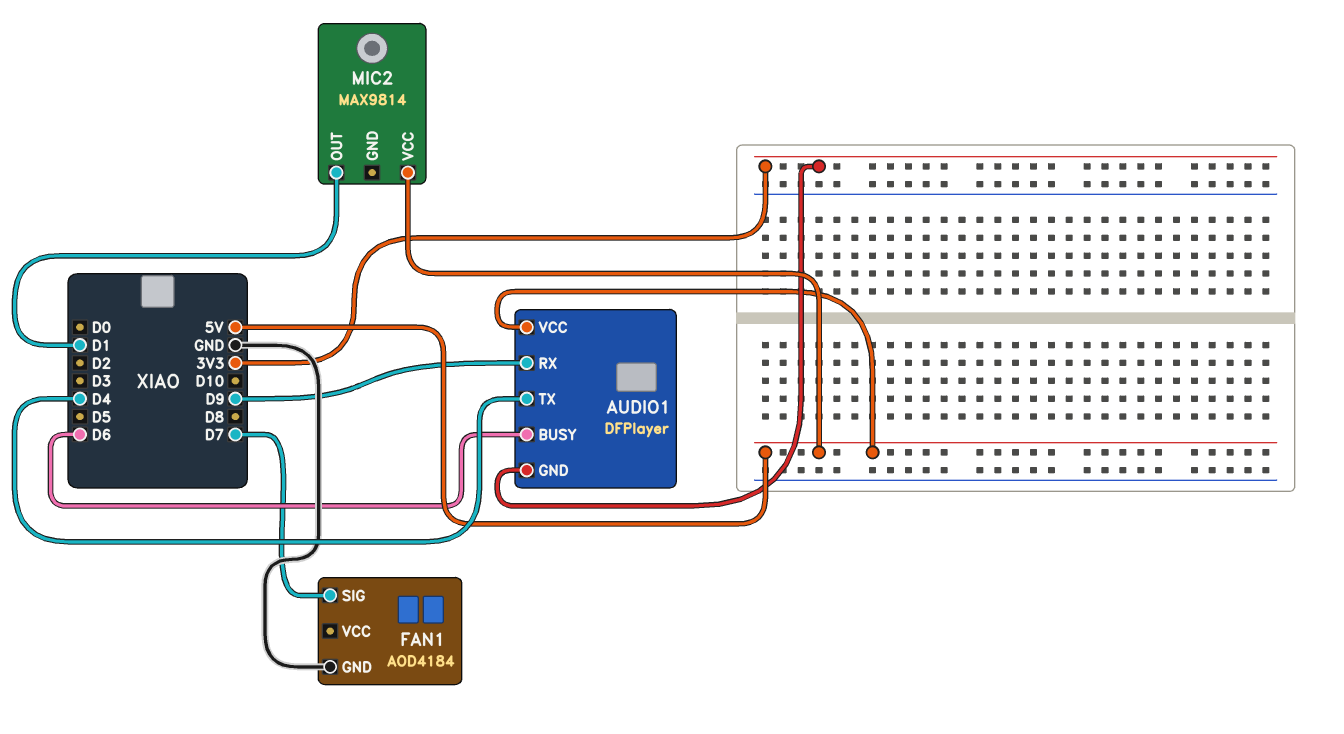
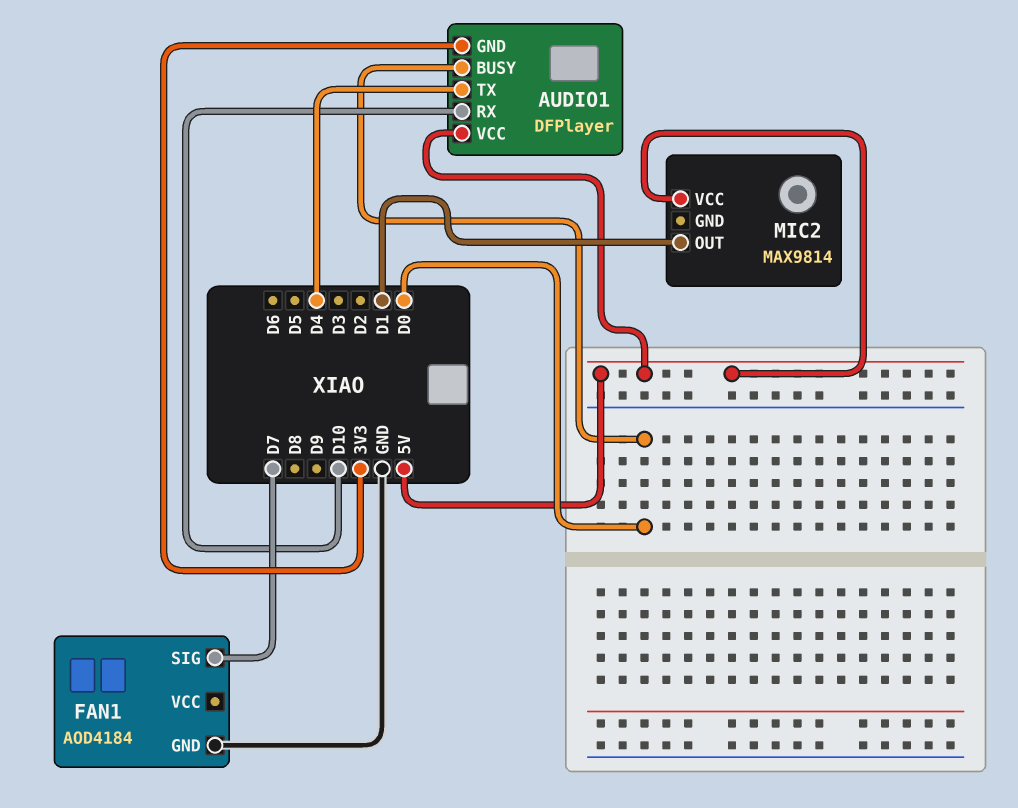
AUDIO1 pin BUSY: D6 -> D0
AUDIO1 pin RX: D9 -> D10

